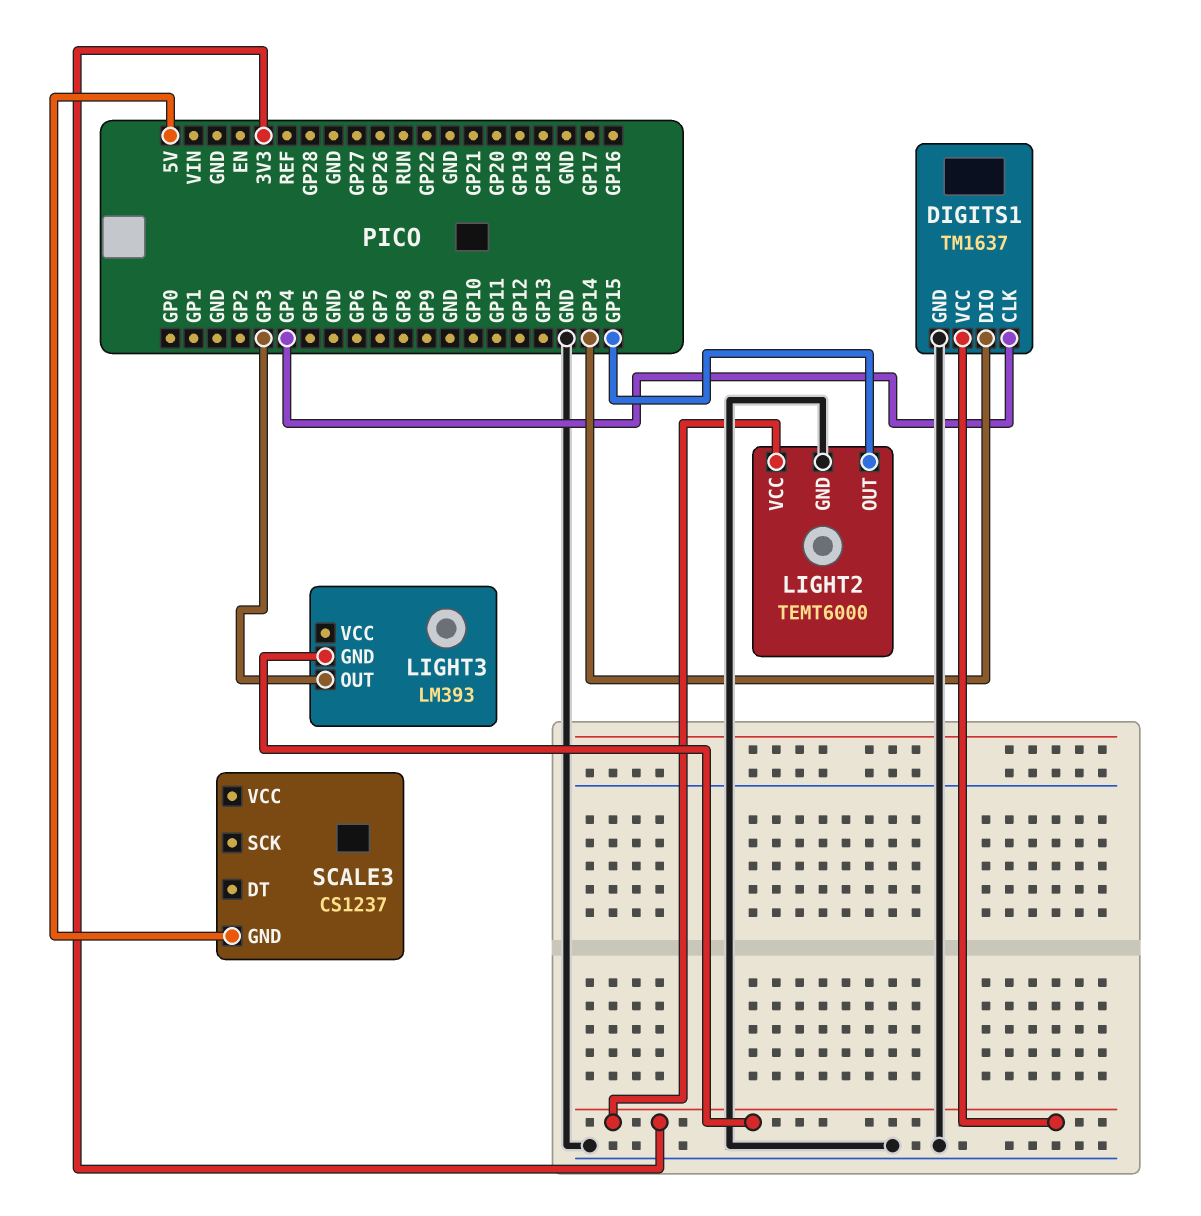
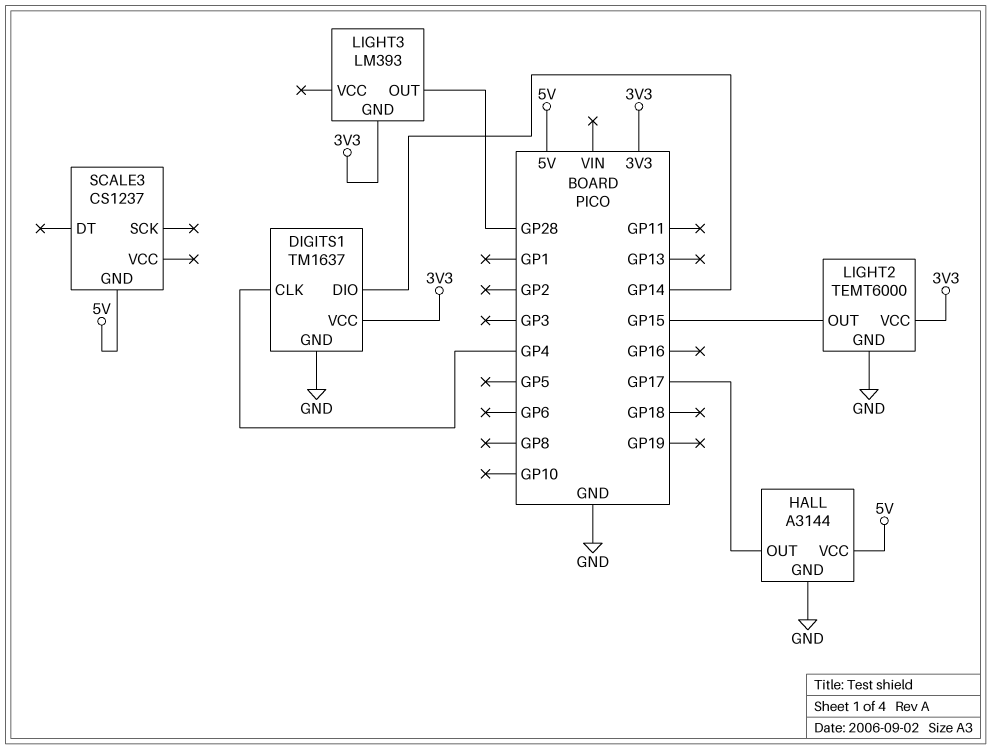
HALL: none -> A3144
HALL pin GND: none -> GND
HALL pin OUT: none -> GP17
HALL pin VCC: none -> 5V
LIGHT3 pin OUT: GP3 -> GP28

